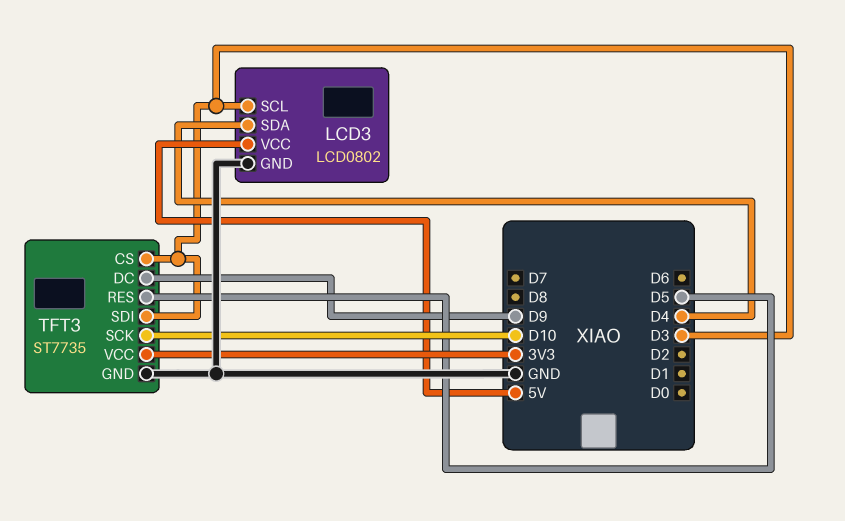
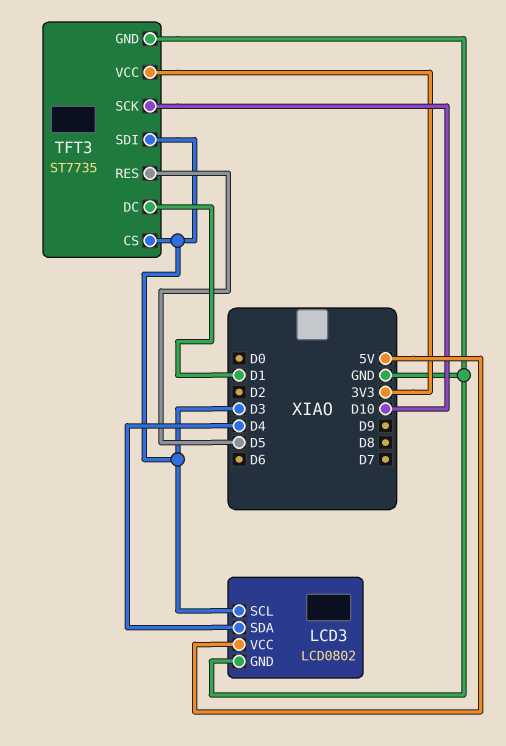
TFT3 pin DC: D9 -> D1

